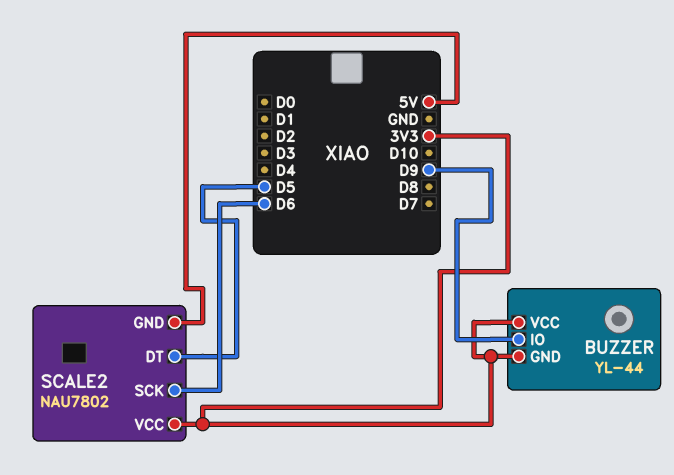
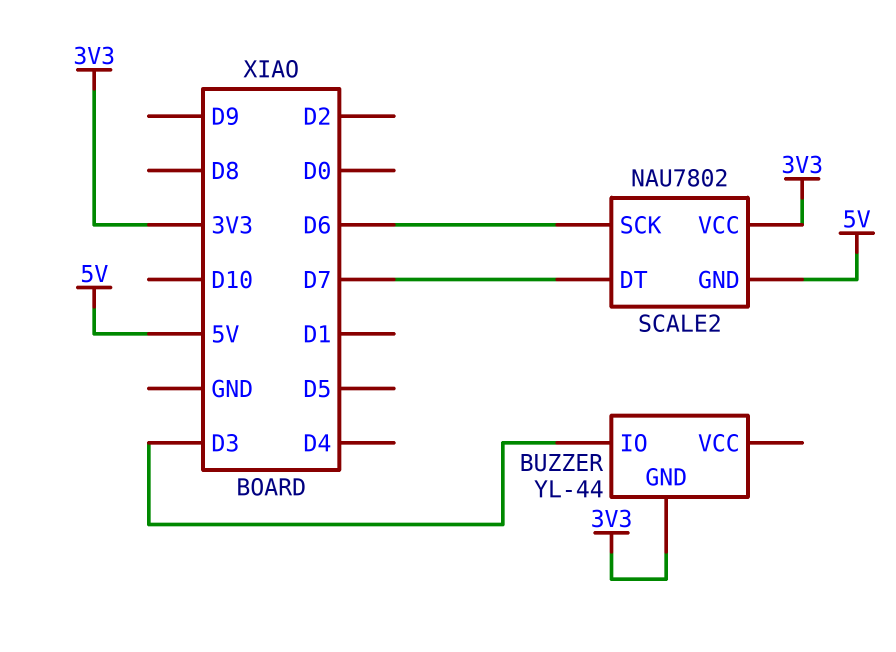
BUZZER pin IO: D9 -> D3
BUZZER pin VCC: 3V3 -> none
SCALE2 pin DT: D5 -> D7

